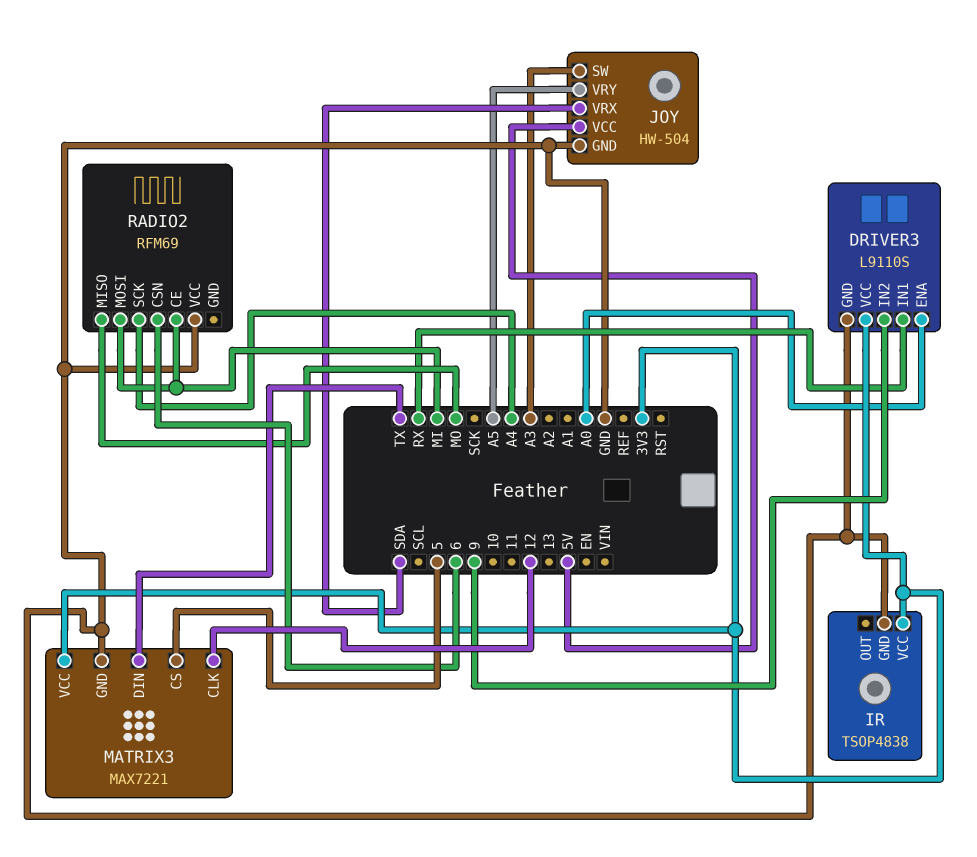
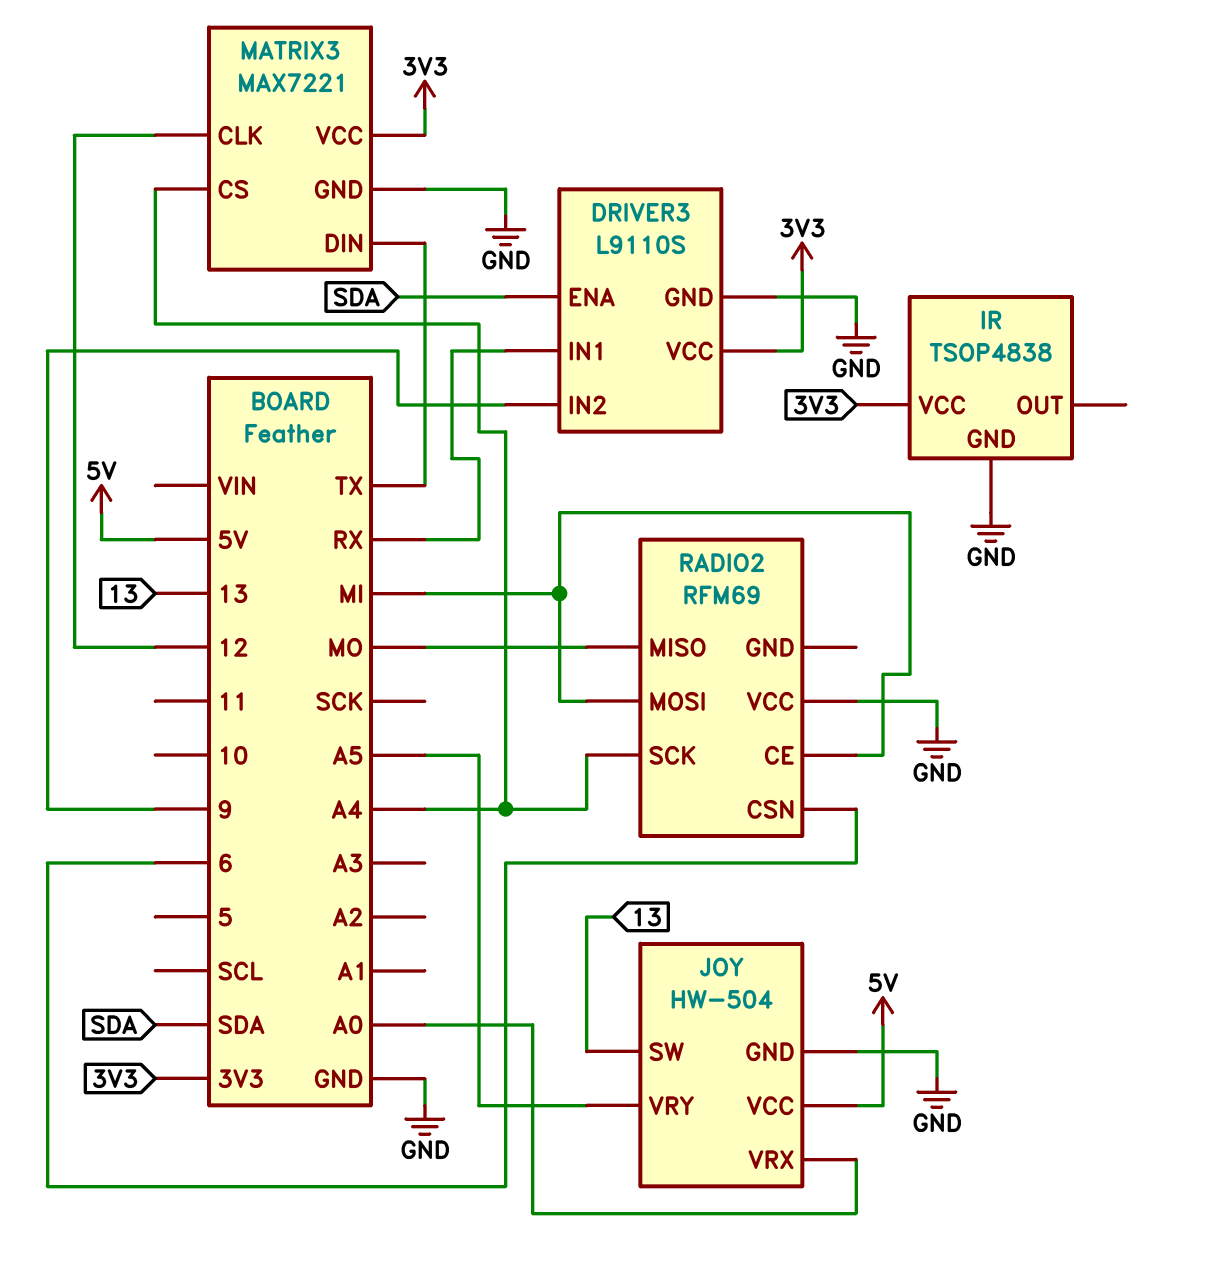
DRIVER3 pin ENA: A0 -> SDA
JOY pin SW: A3 -> 13
JOY pin VRX: SDA -> A0
MATRIX3 pin CS: 5 -> A4

